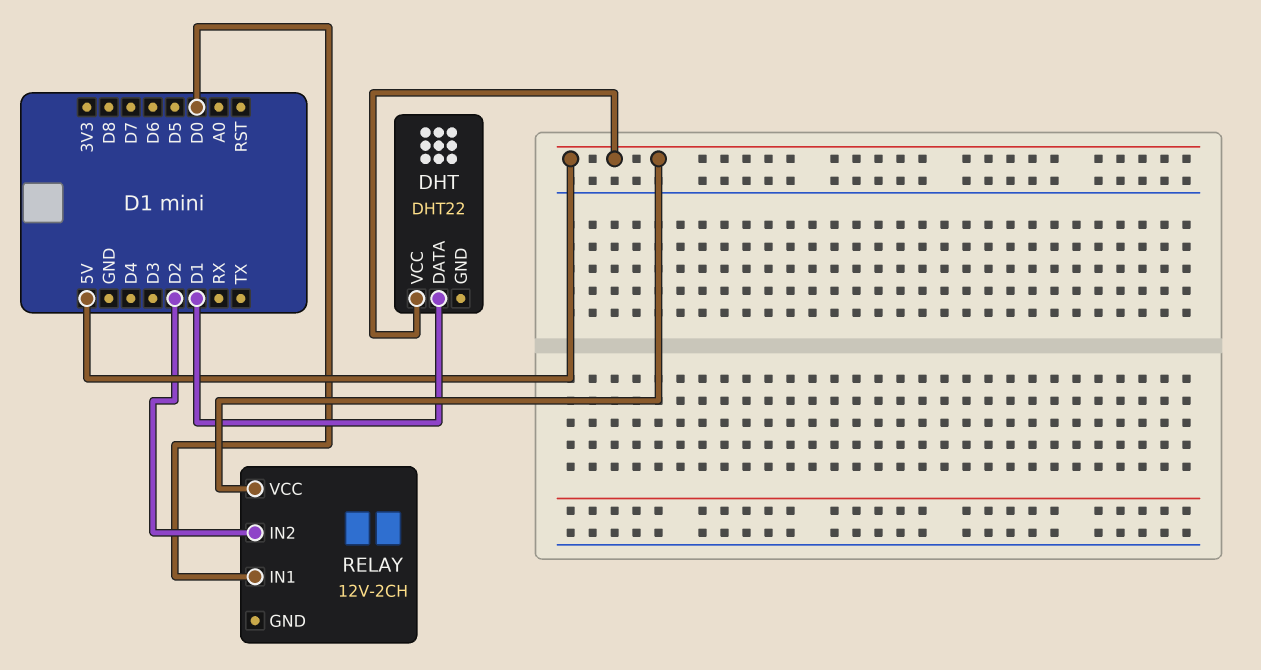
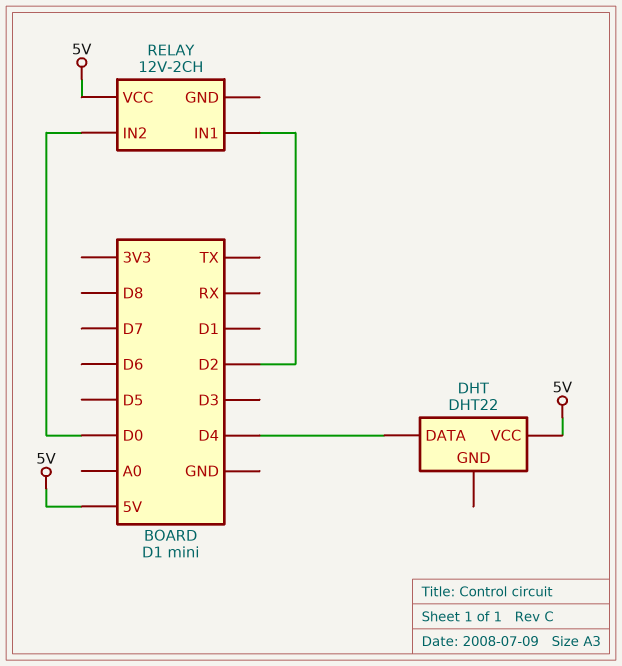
DHT pin DATA: D1 -> D4
RELAY pin IN1: D0 -> D2
RELAY pin IN2: D2 -> D0

